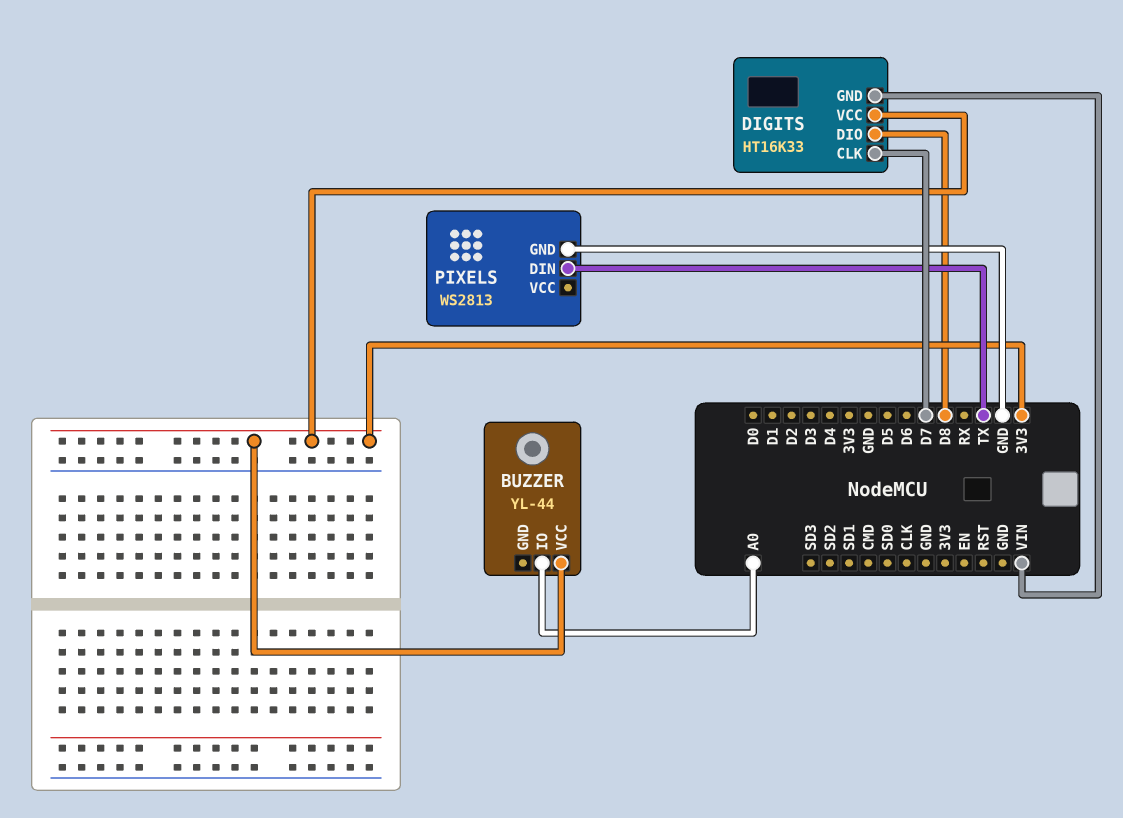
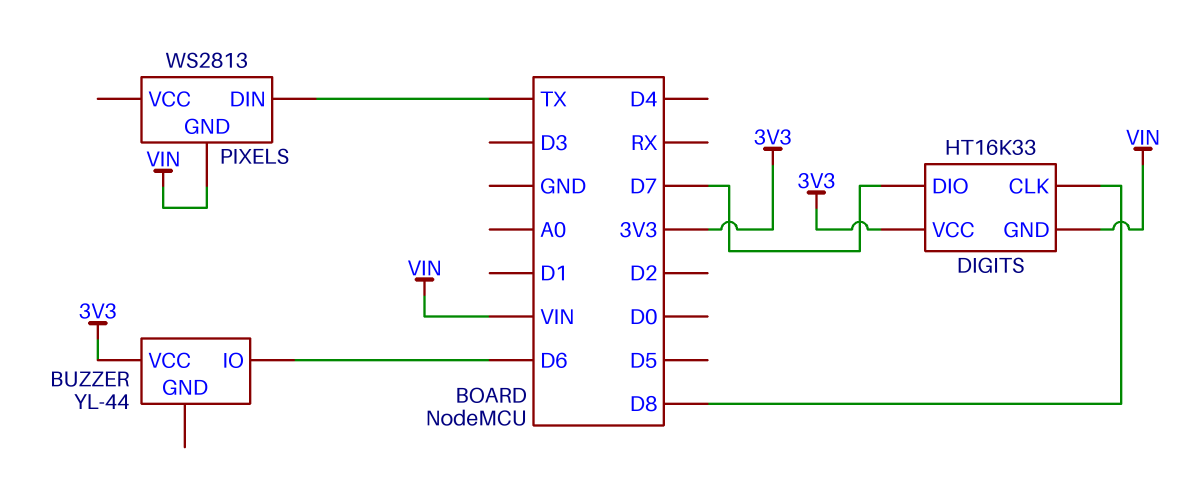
BUZZER pin IO: A0 -> D6
DIGITS pin CLK: D7 -> D8
DIGITS pin DIO: D8 -> D7
PIXELS pin GND: GND -> VIN

